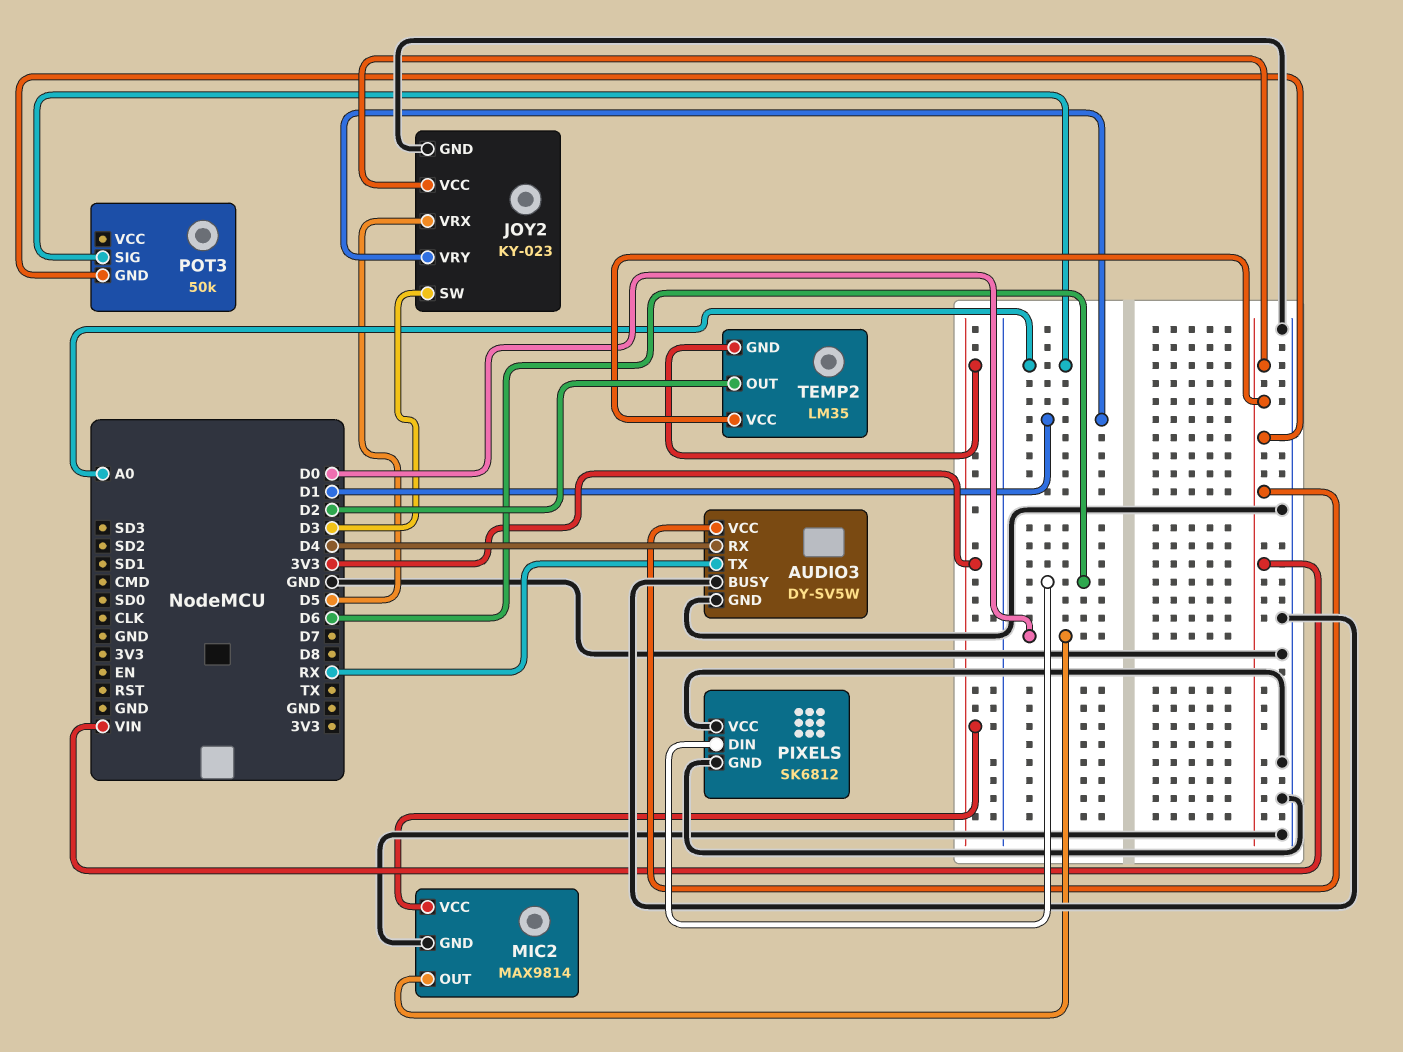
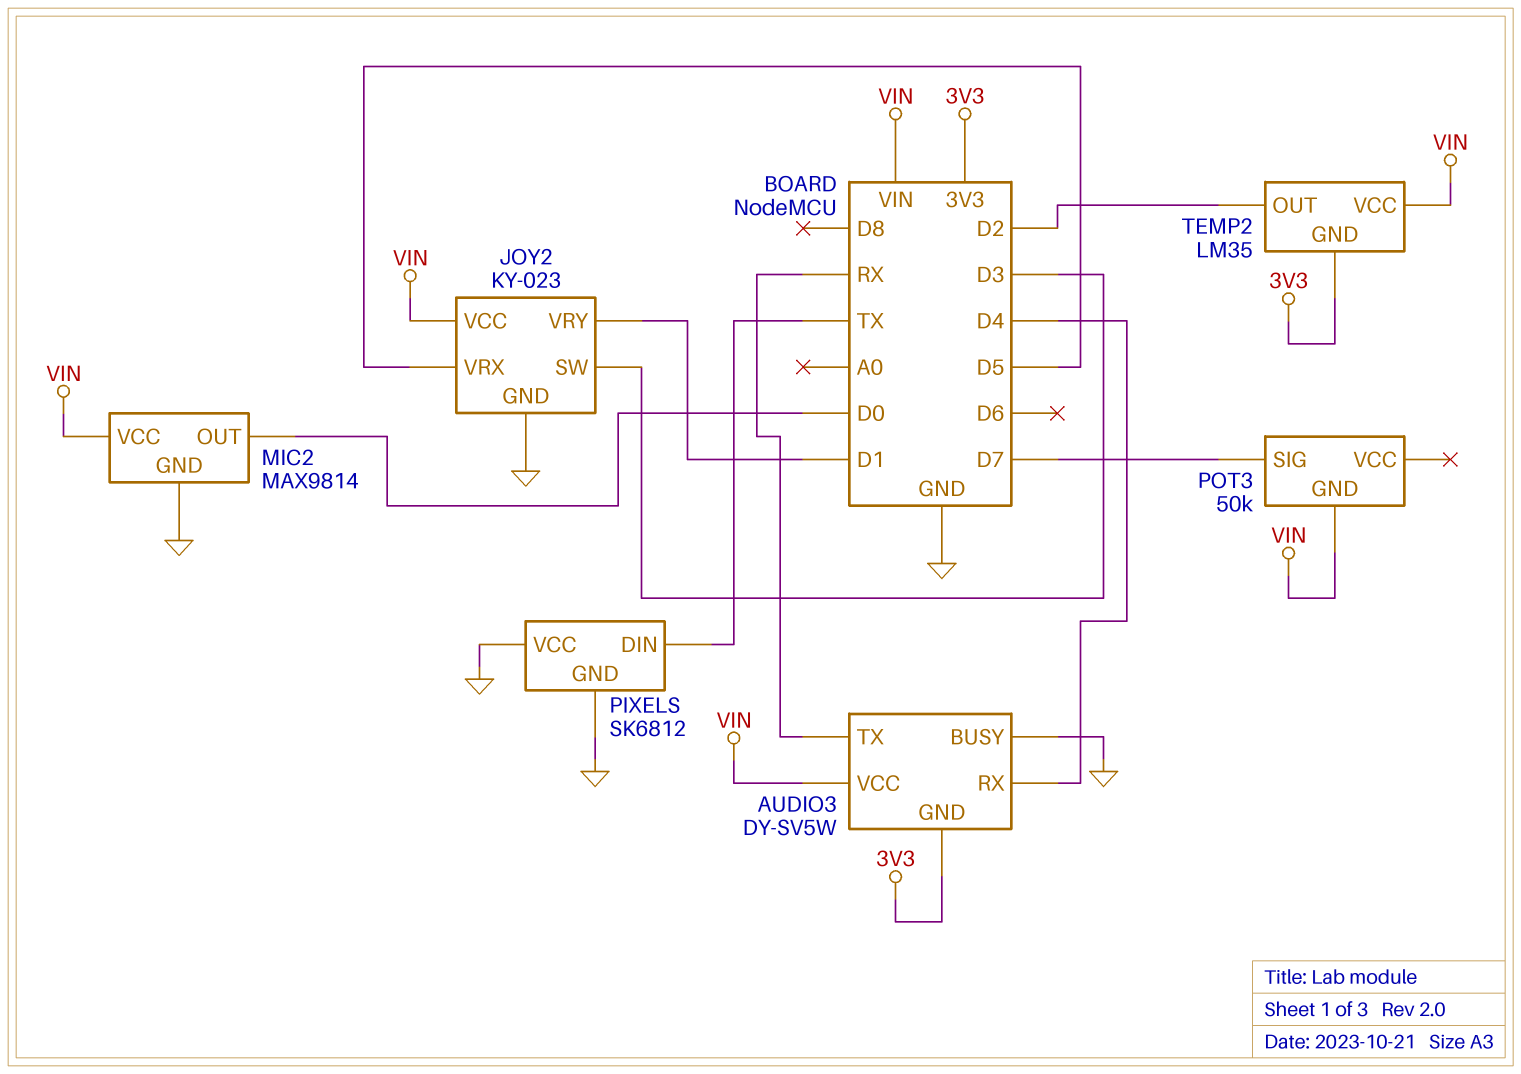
AUDIO3 pin GND: GND -> 3V3
MIC2 pin VCC: 3V3 -> VIN
PIXELS pin DIN: D6 -> TX
POT3 pin SIG: A0 -> D7

